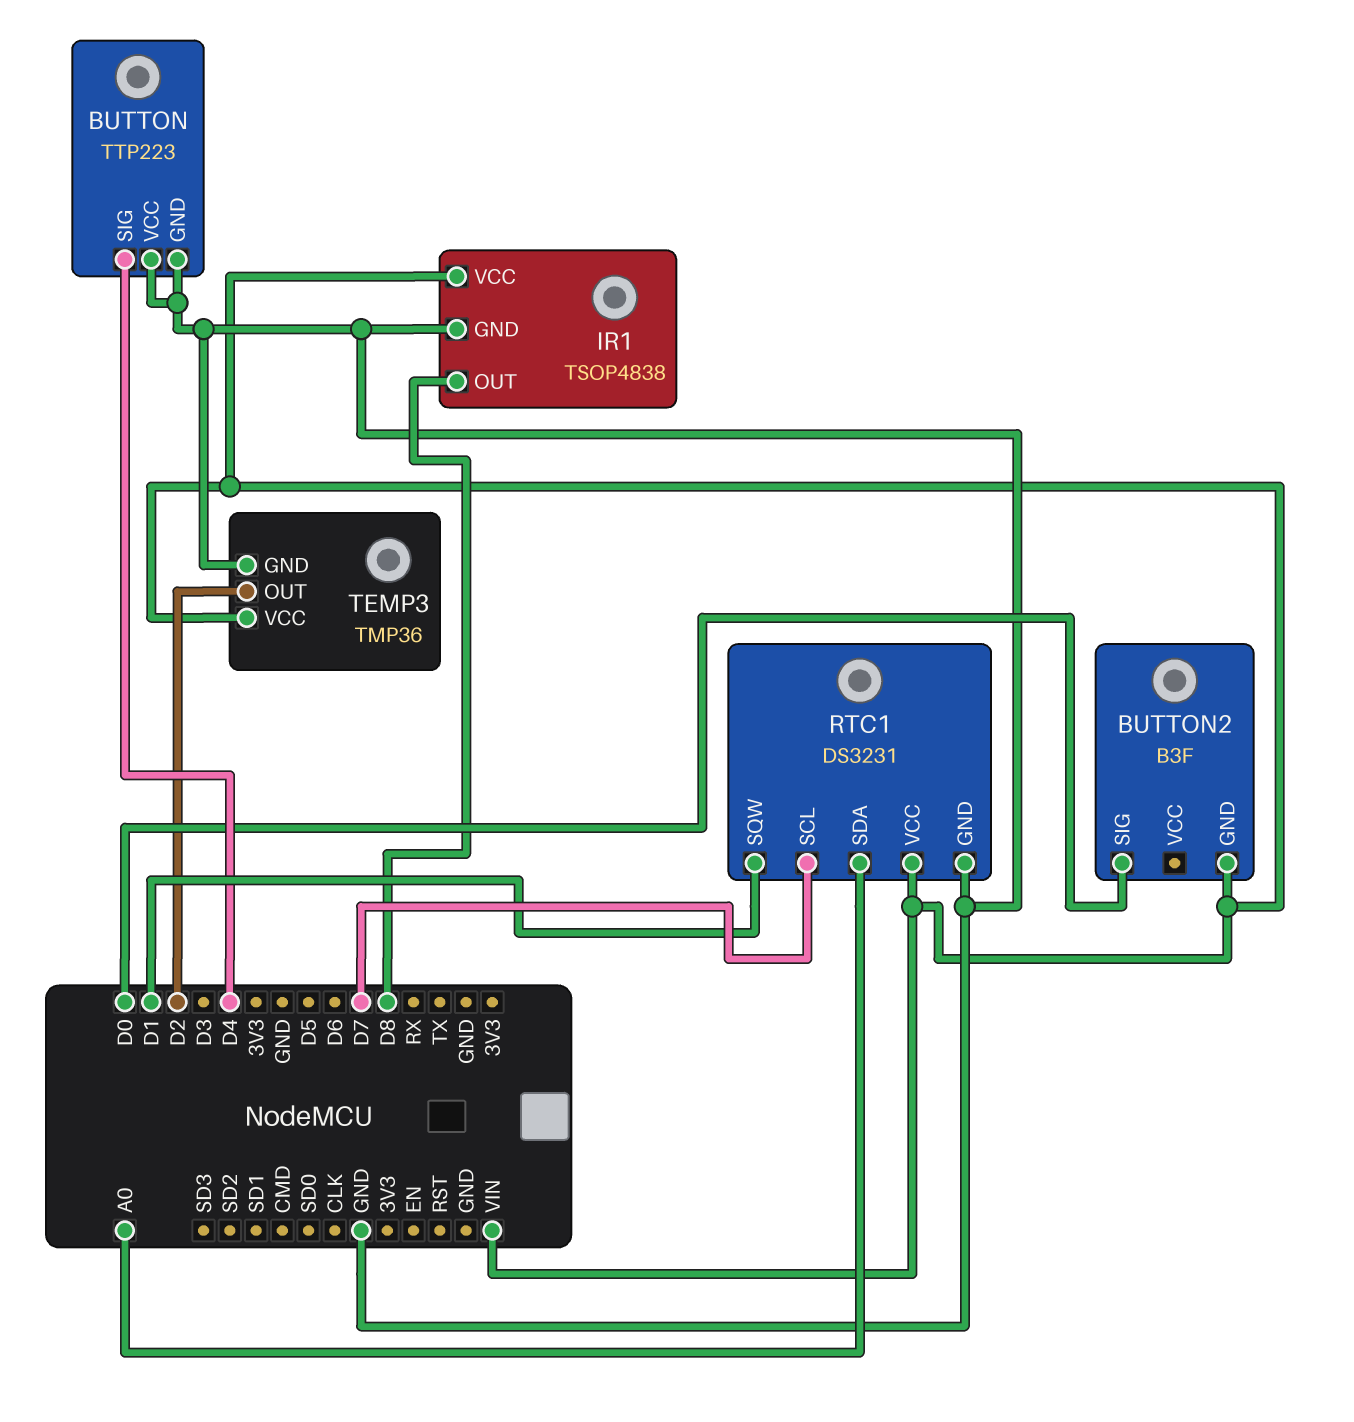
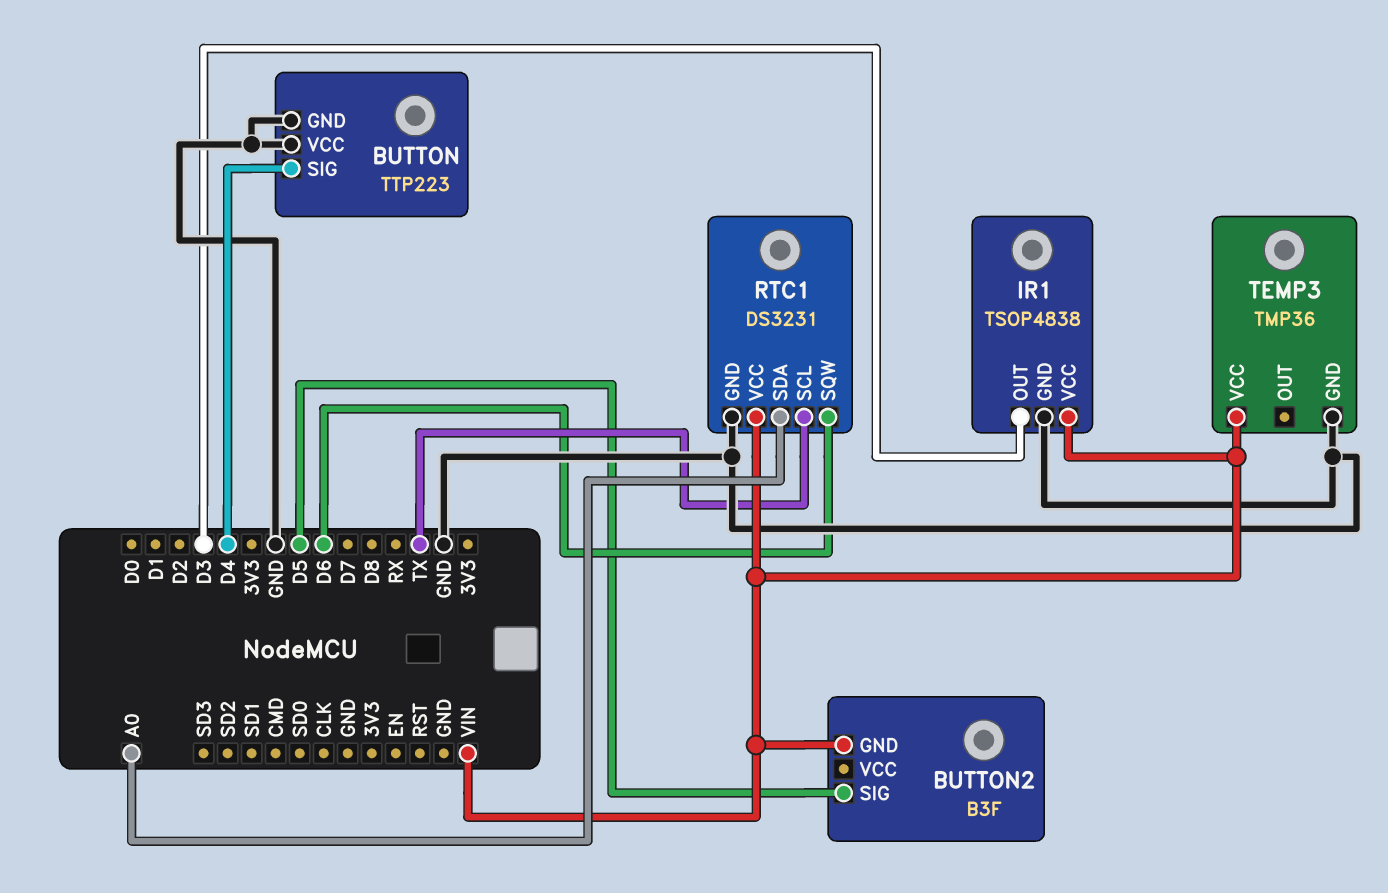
BUTTON2 pin SIG: D0 -> D5
IR1 pin OUT: D8 -> D3
RTC1 pin SCL: D7 -> TX
RTC1 pin SQW: D1 -> D6
TEMP3 pin OUT: D2 -> none

